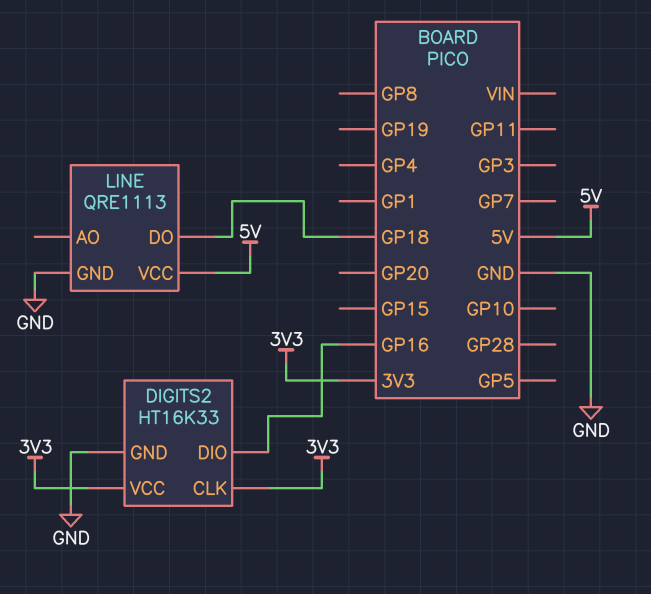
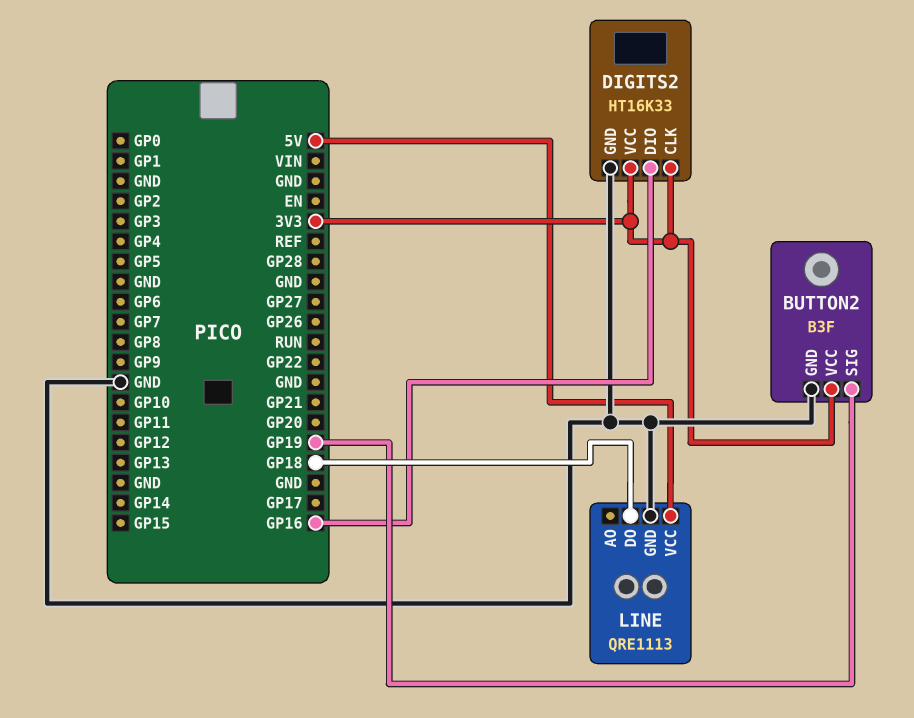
BUTTON2: none -> B3F
BUTTON2 pin GND: none -> GND
BUTTON2 pin SIG: none -> GP19
BUTTON2 pin VCC: none -> 3V3

